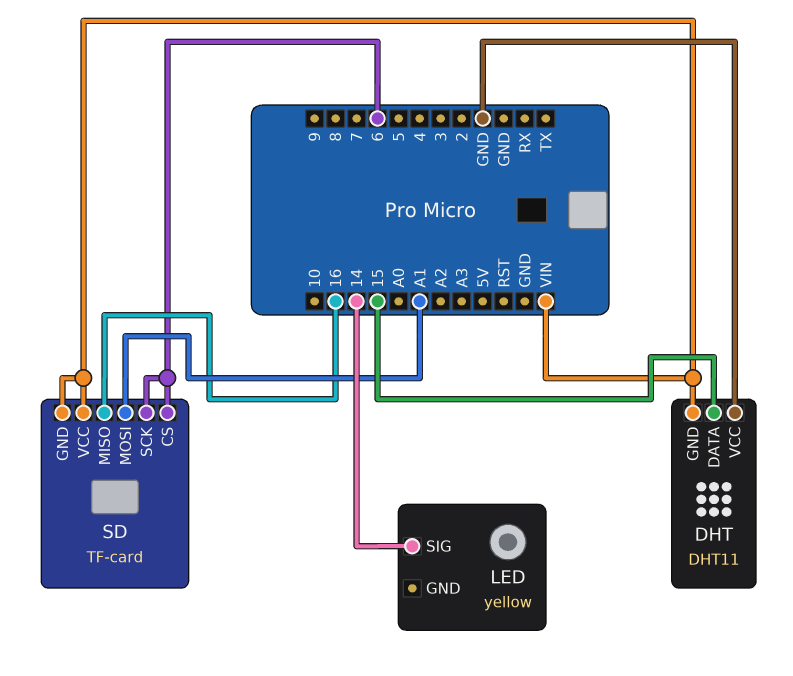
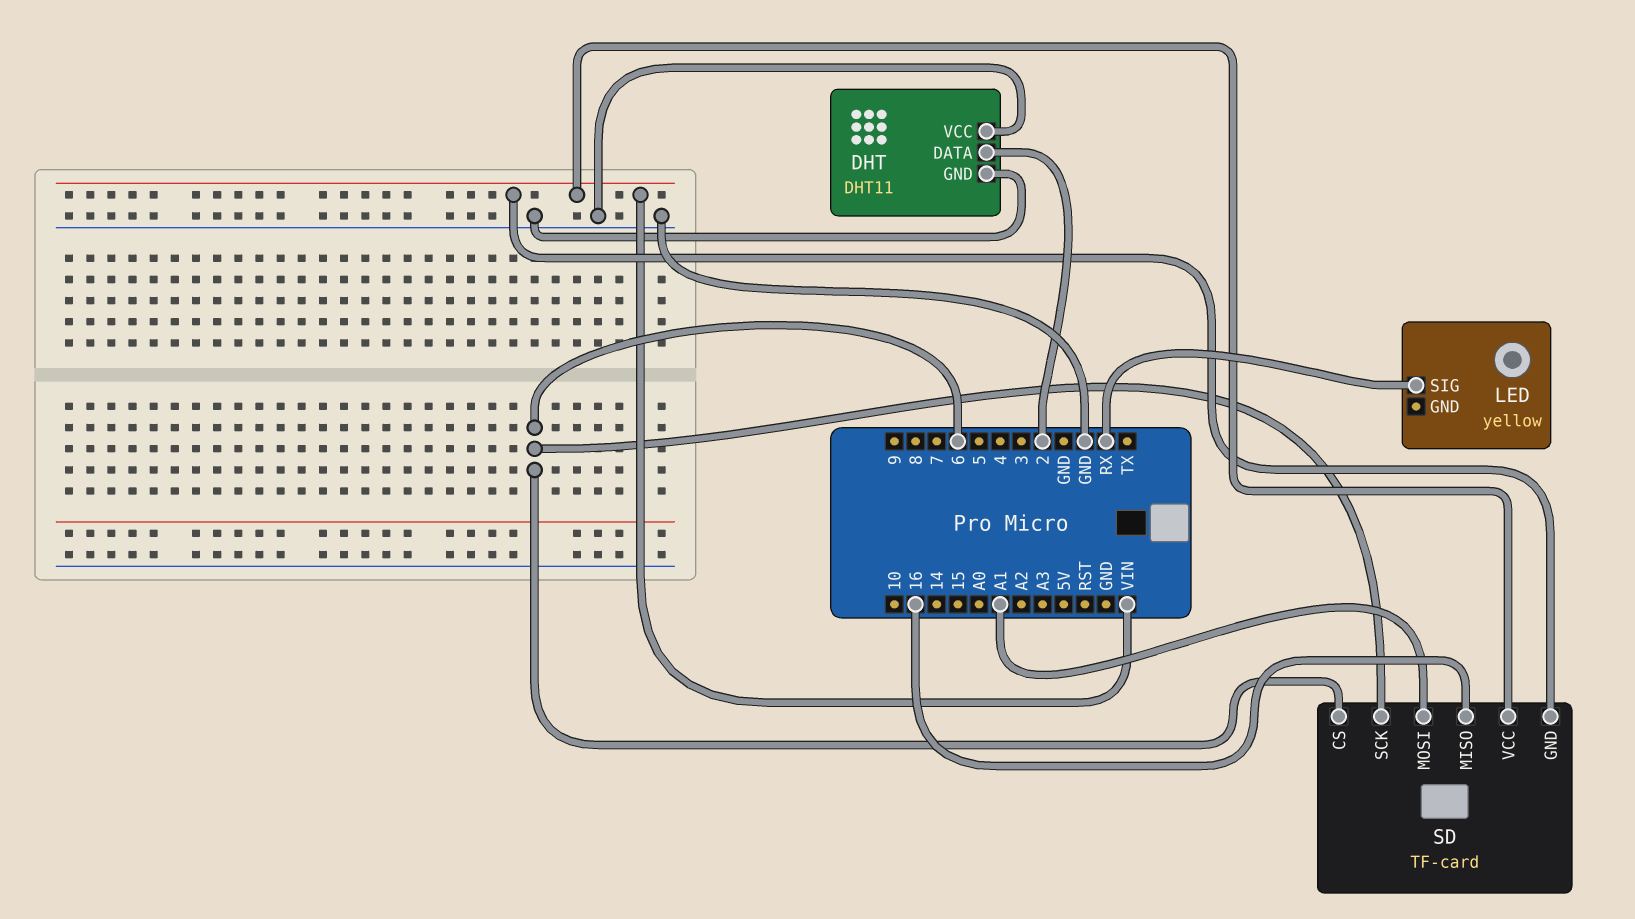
DHT pin DATA: 15 -> 2
DHT pin GND: VIN -> GND
LED pin SIG: 14 -> RX

